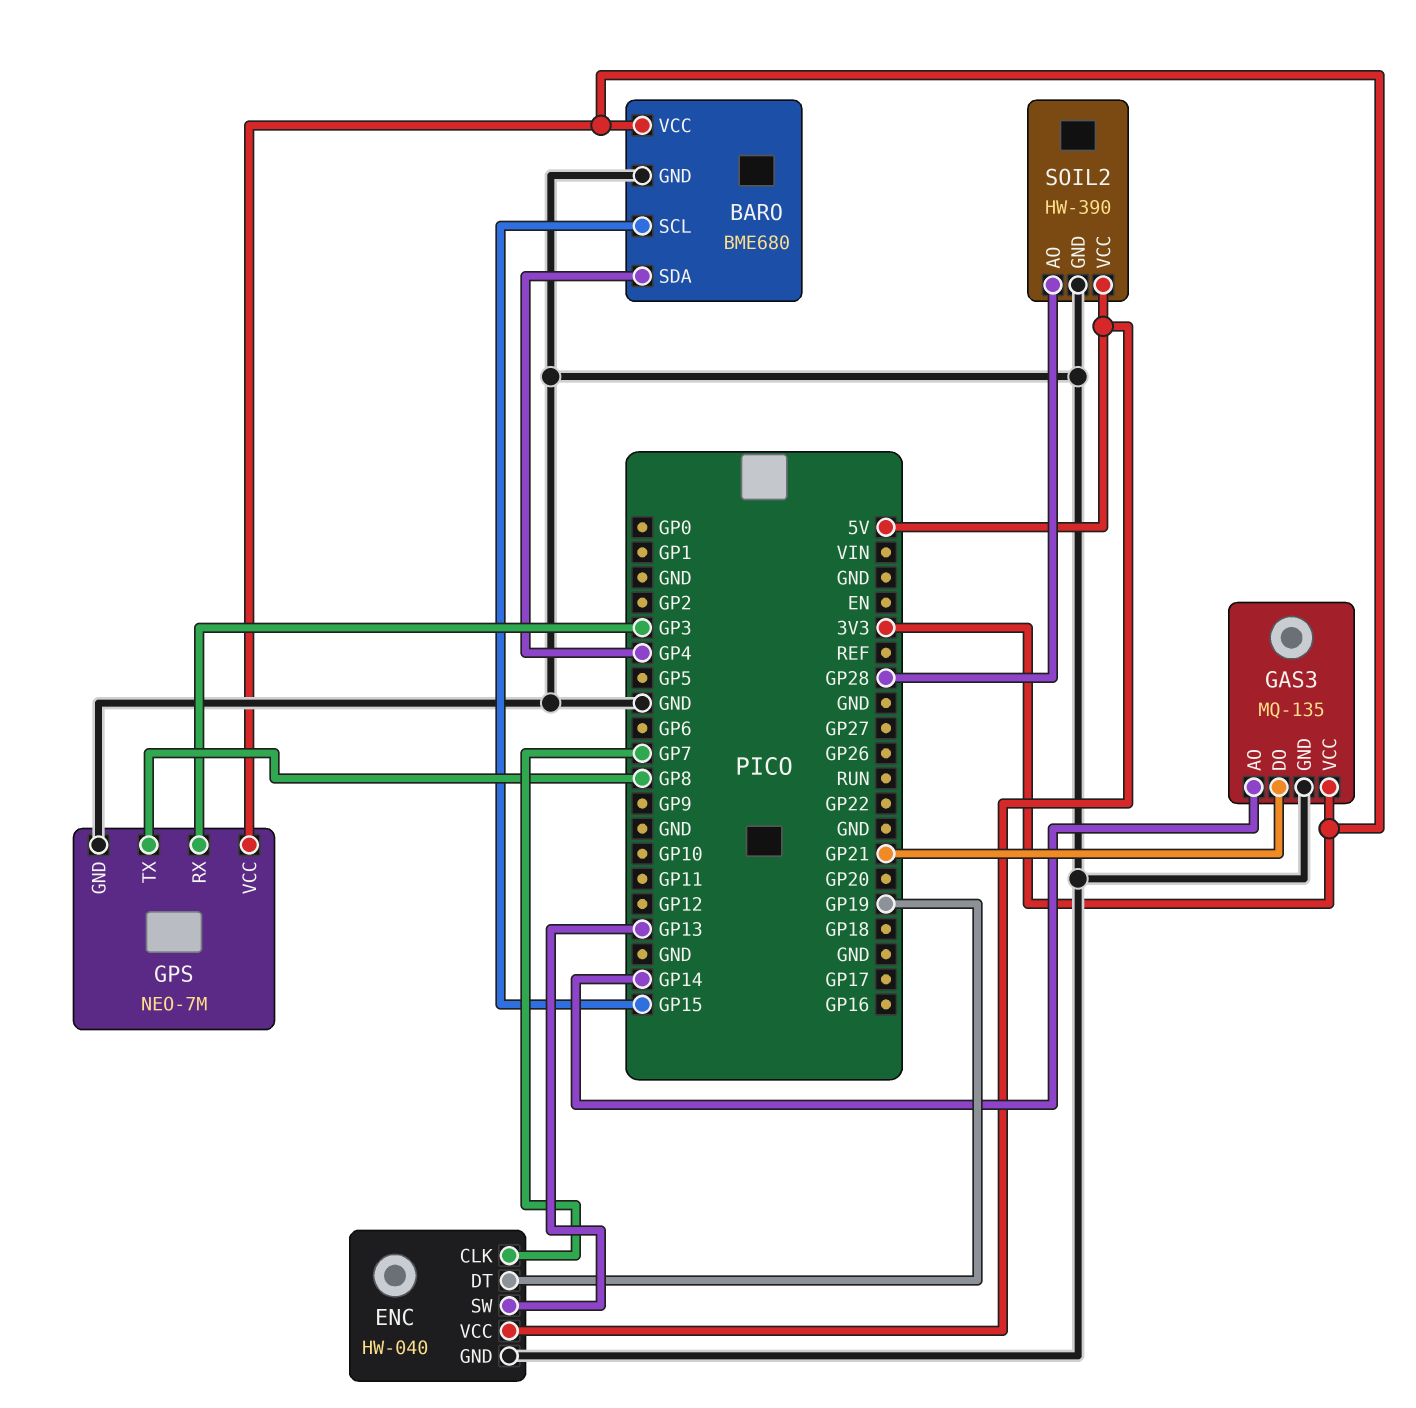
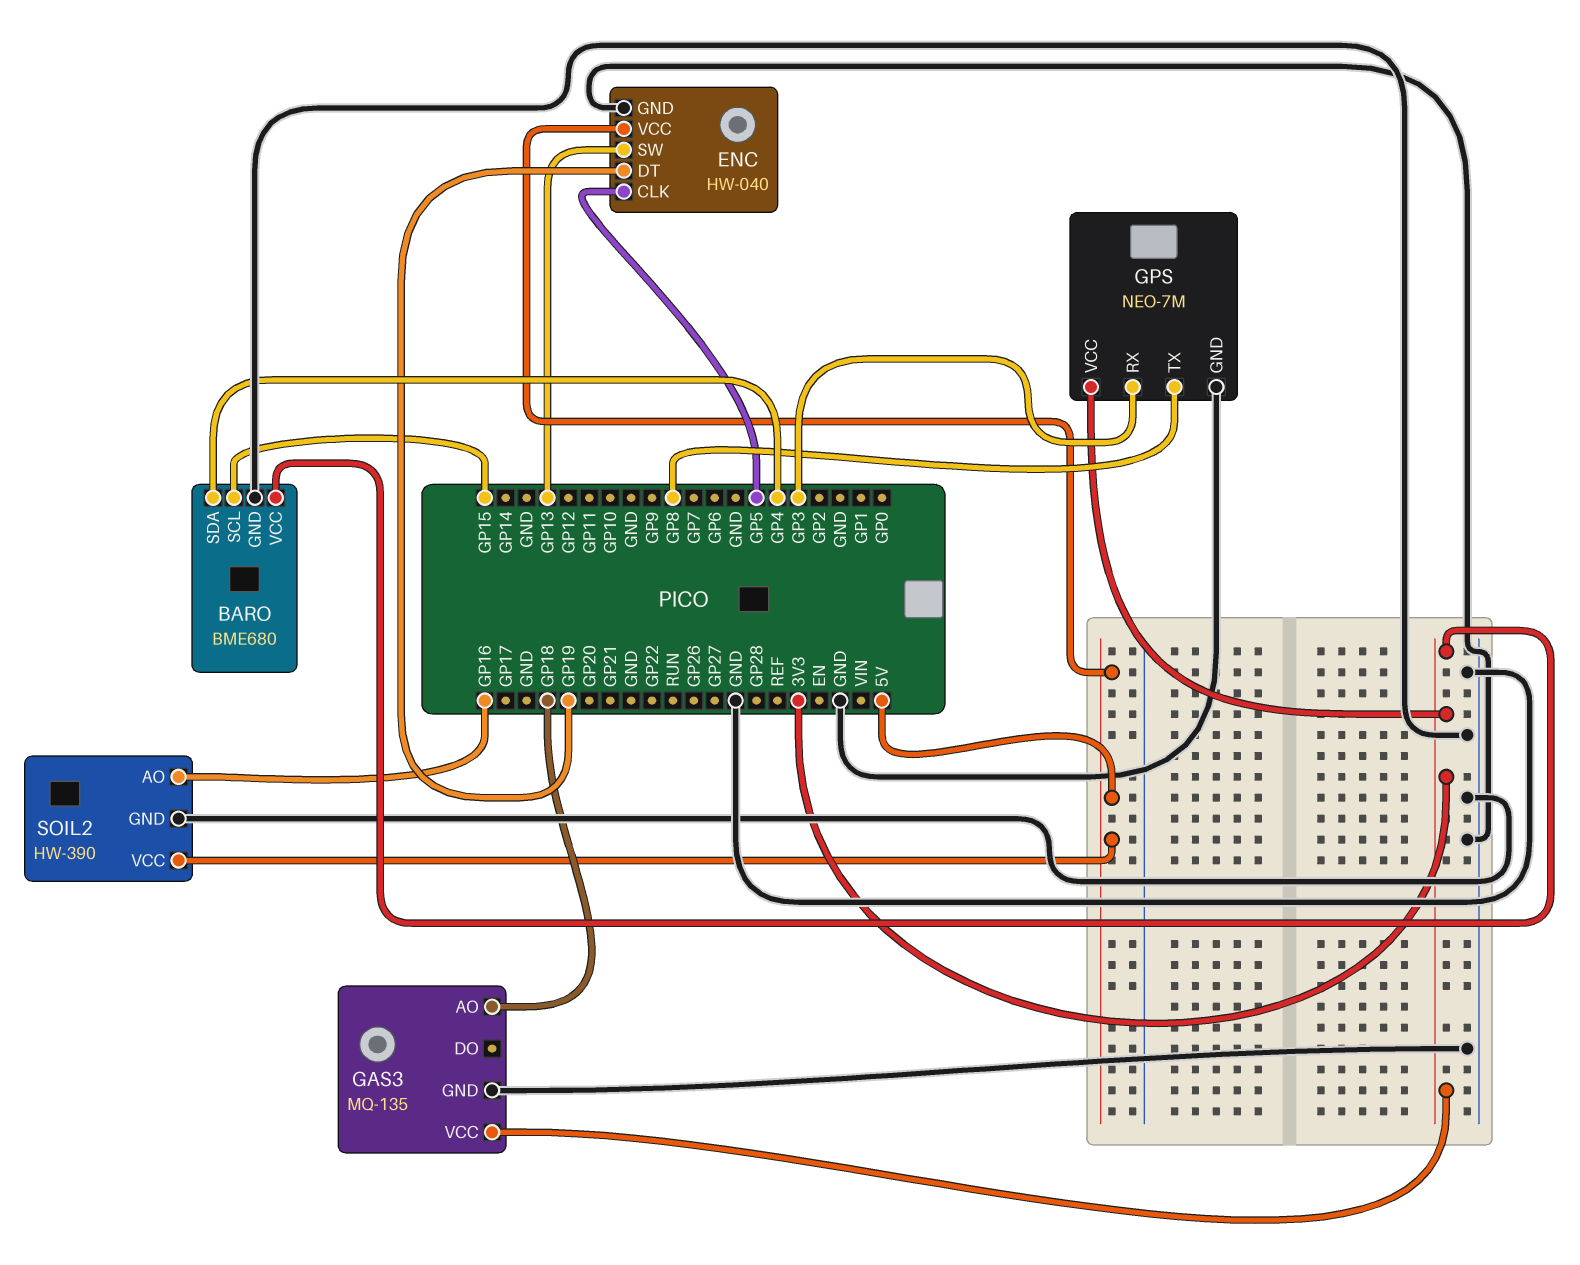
ENC pin CLK: GP7 -> GP5
GAS3 pin AO: GP14 -> GP18
GAS3 pin DO: GP21 -> none
SOIL2 pin AO: GP28 -> GP16

